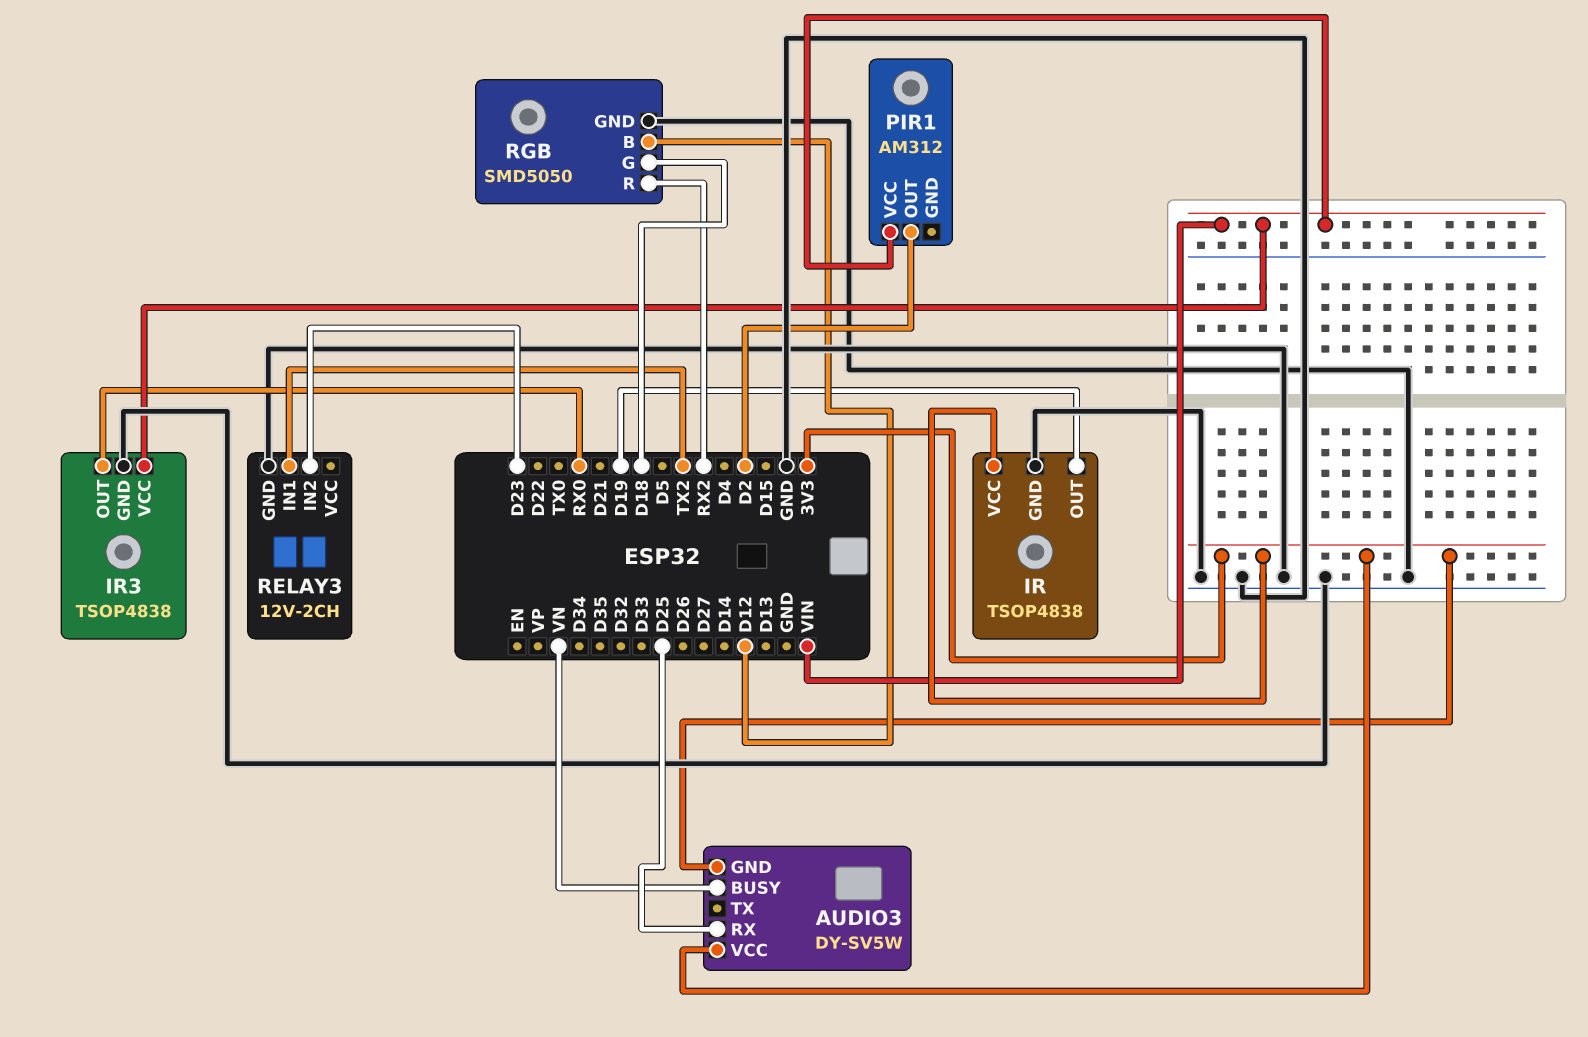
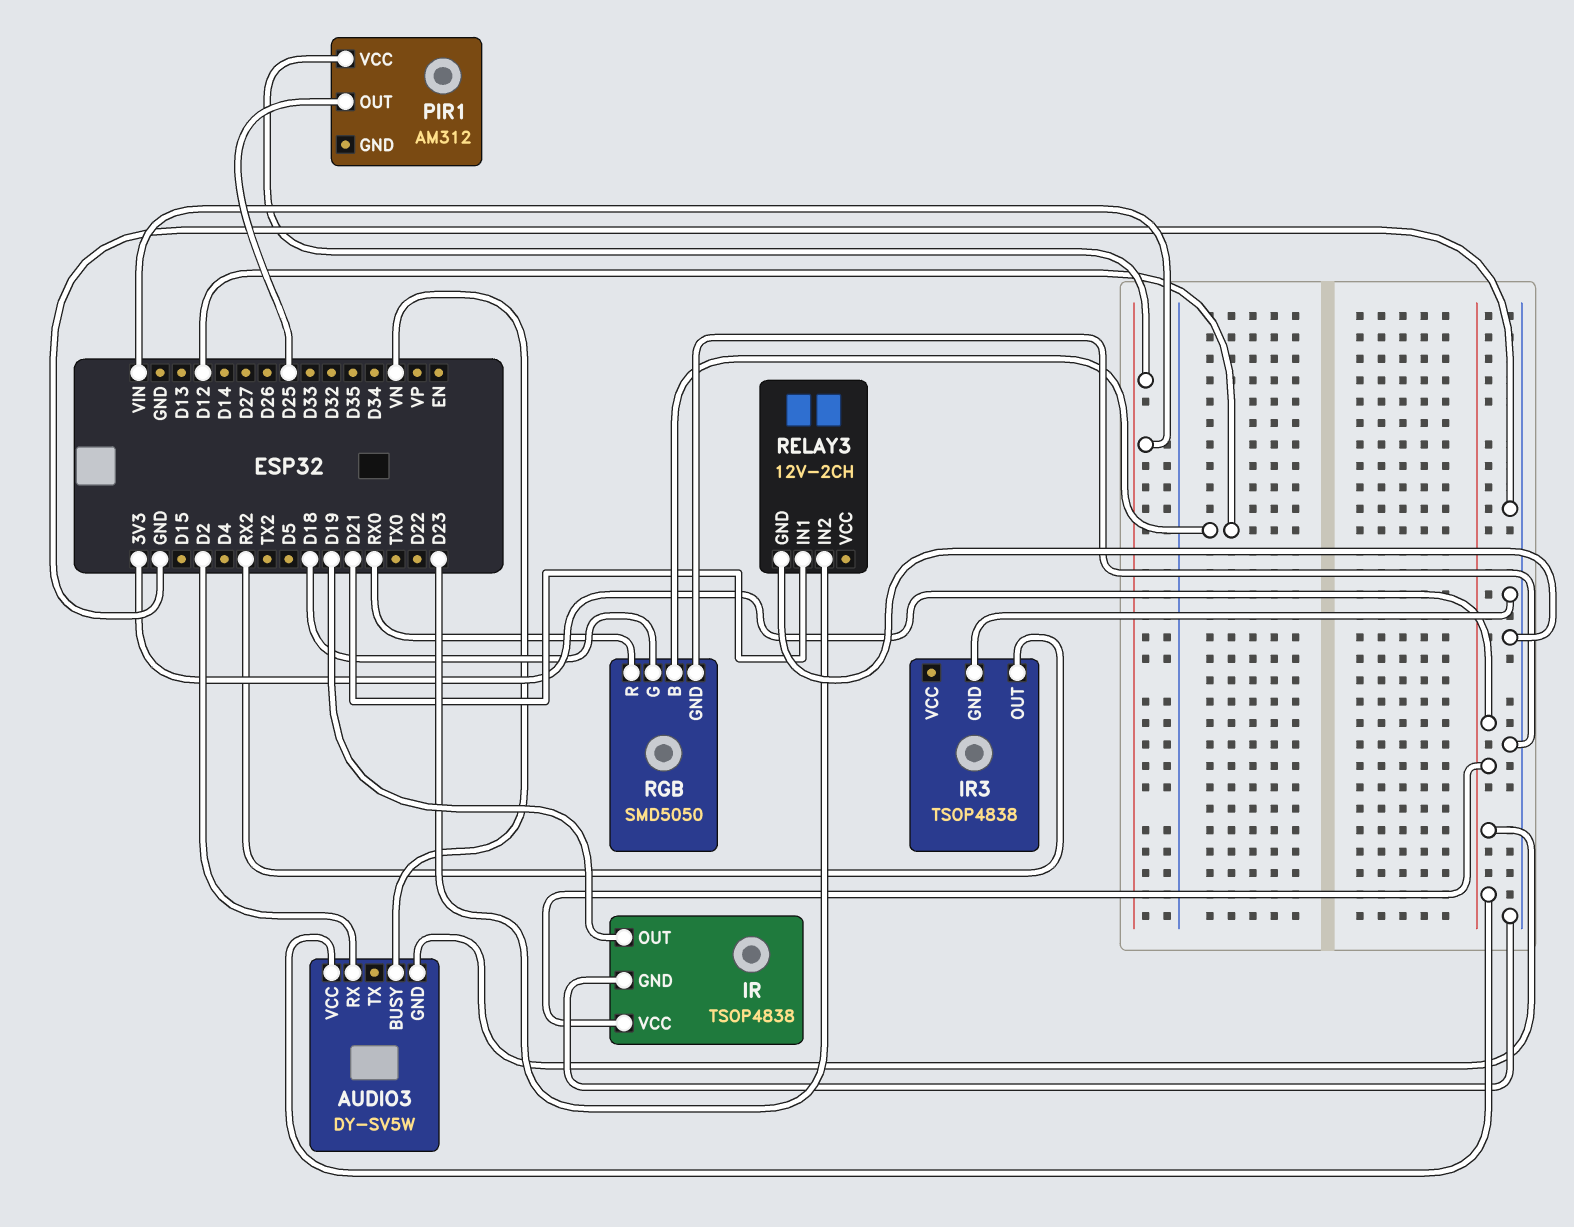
AUDIO3 pin RX: D25 -> D2
IR3 pin OUT: RX0 -> RX2
IR3 pin VCC: VIN -> none
PIR1 pin OUT: D2 -> D25
RELAY3 pin IN1: TX2 -> D21
RGB pin R: RX2 -> RX0

